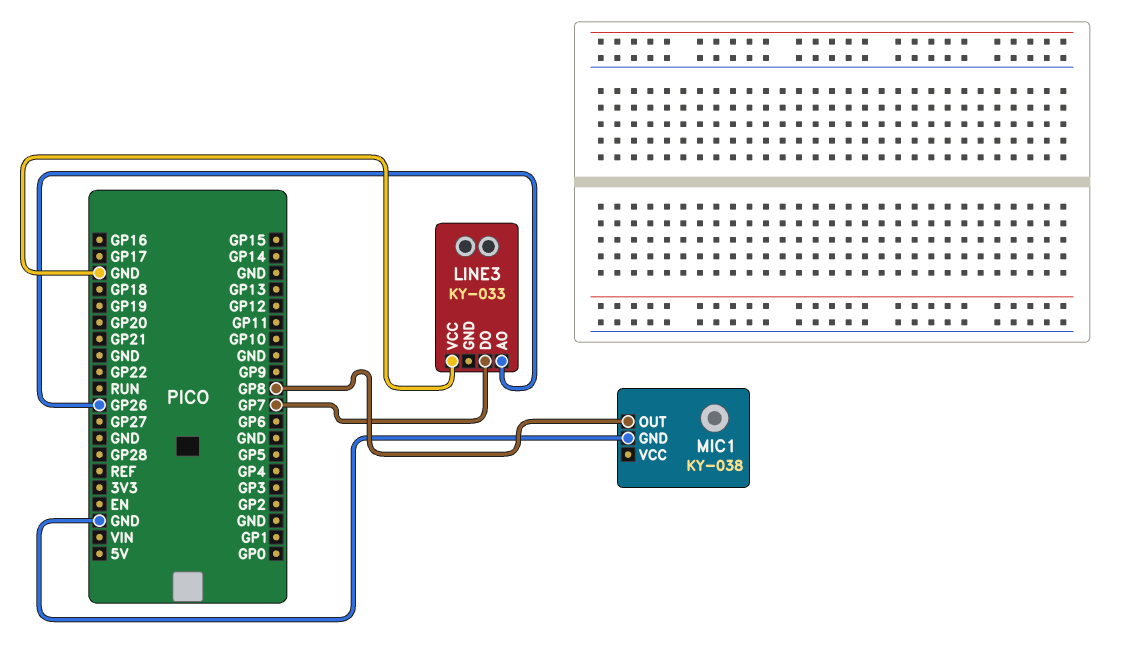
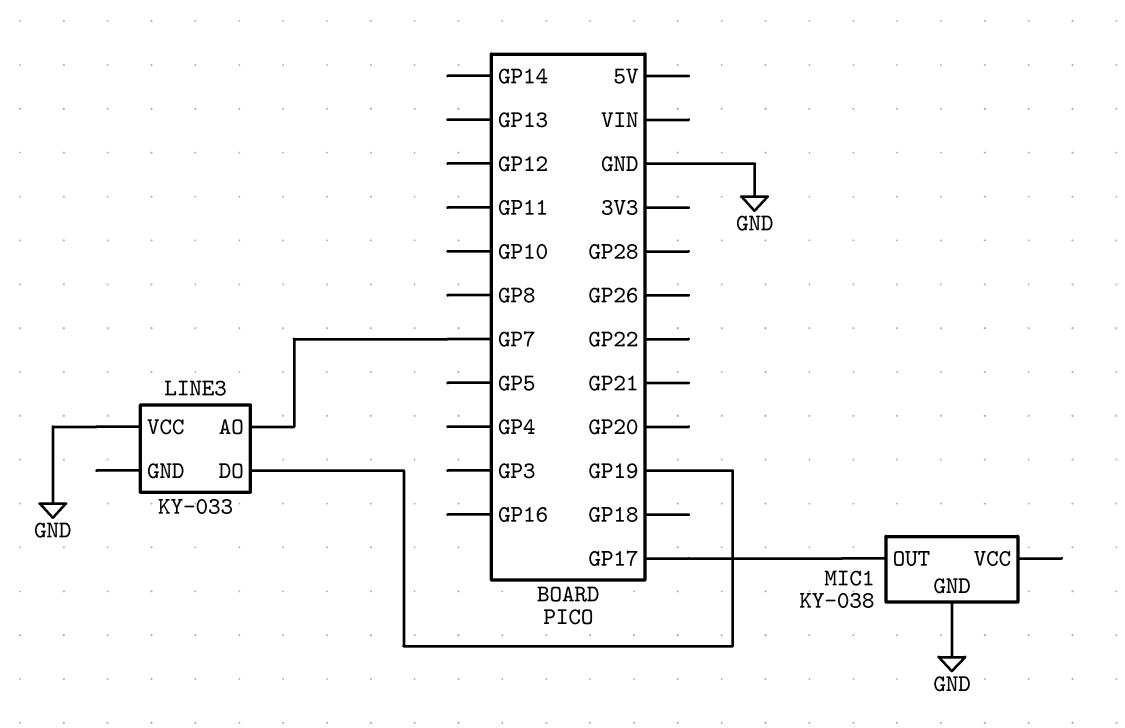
LINE3 pin AO: GP26 -> GP7
LINE3 pin DO: GP7 -> GP19
MIC1 pin OUT: GP8 -> GP17

